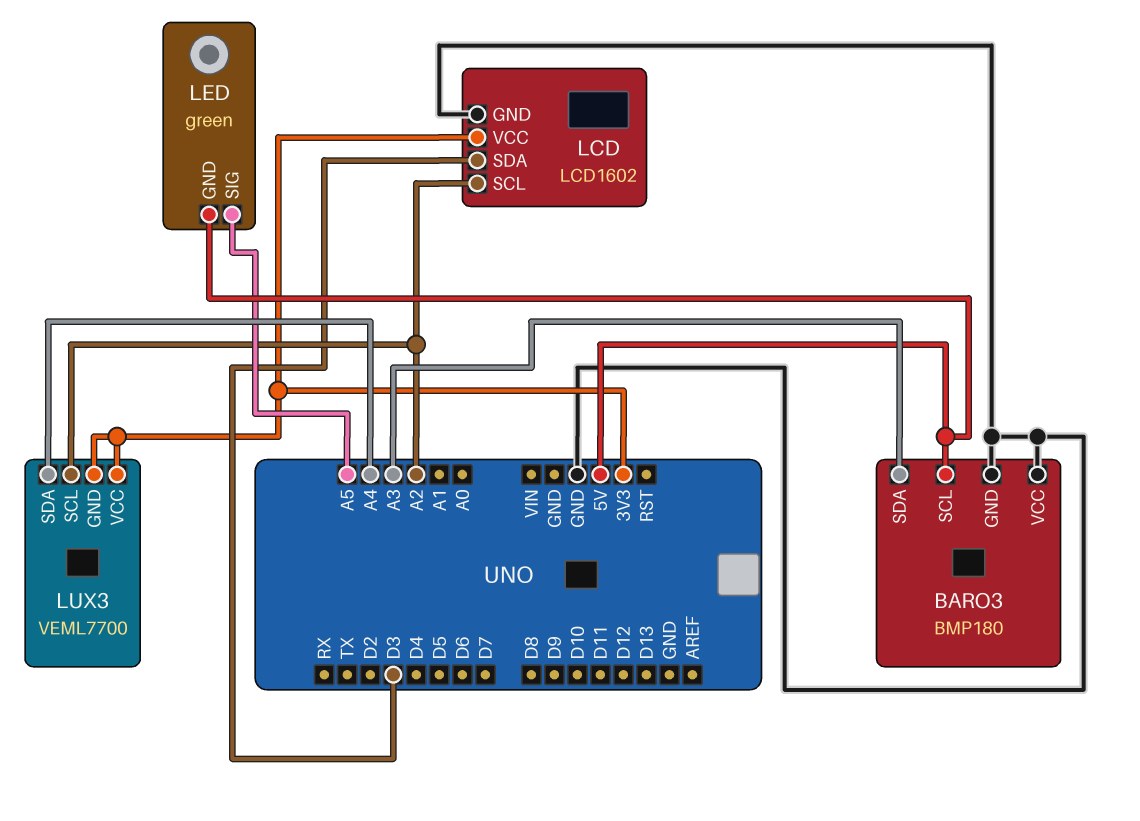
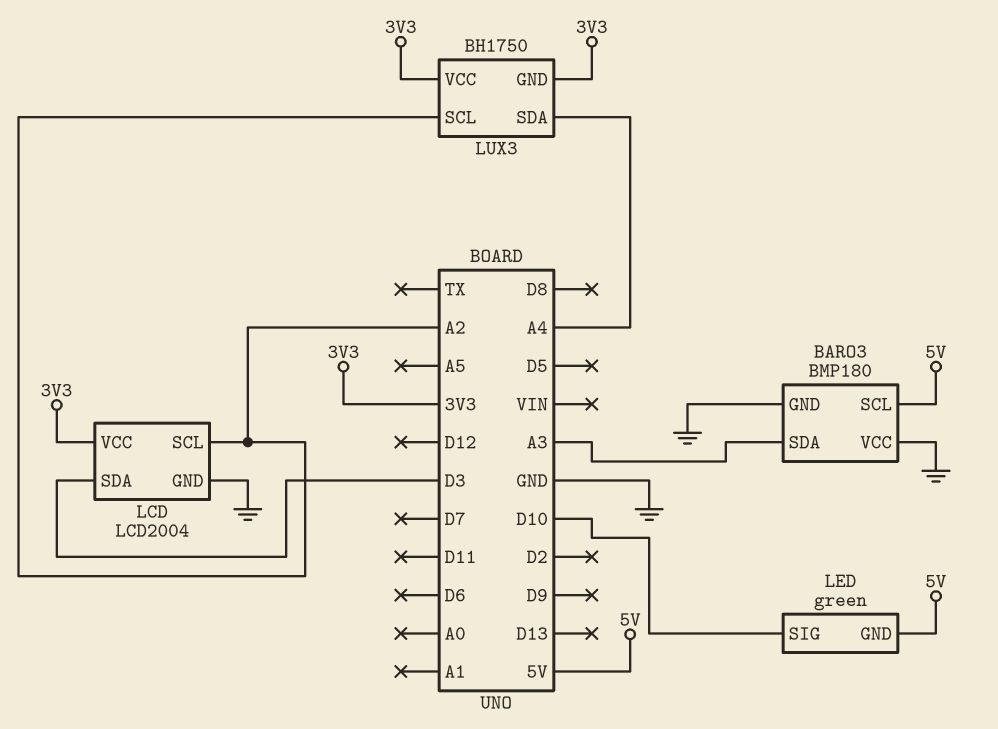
LCD: LCD1602 -> LCD2004
LED pin SIG: A5 -> D10
LUX3: VEML7700 -> BH1750

